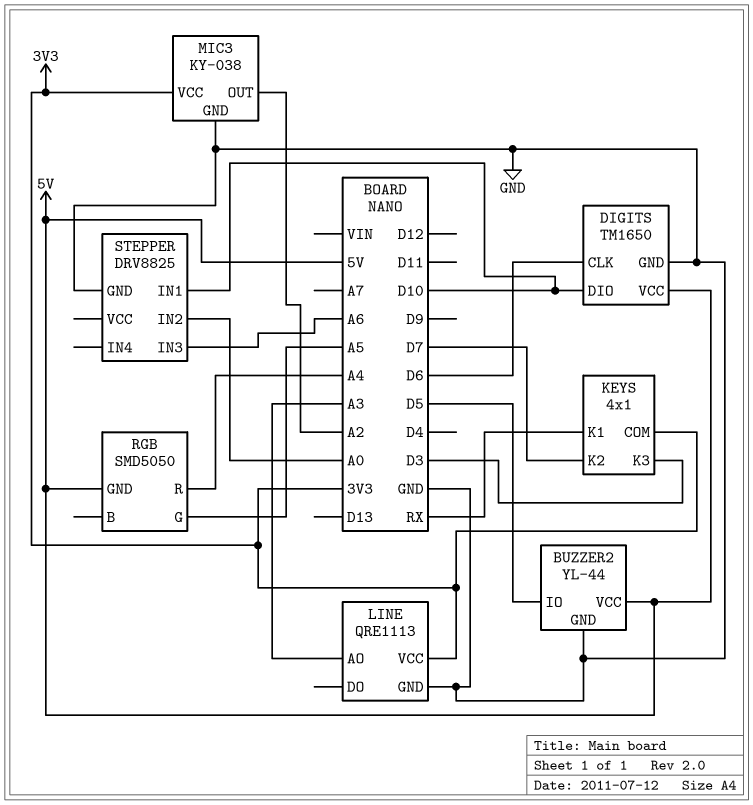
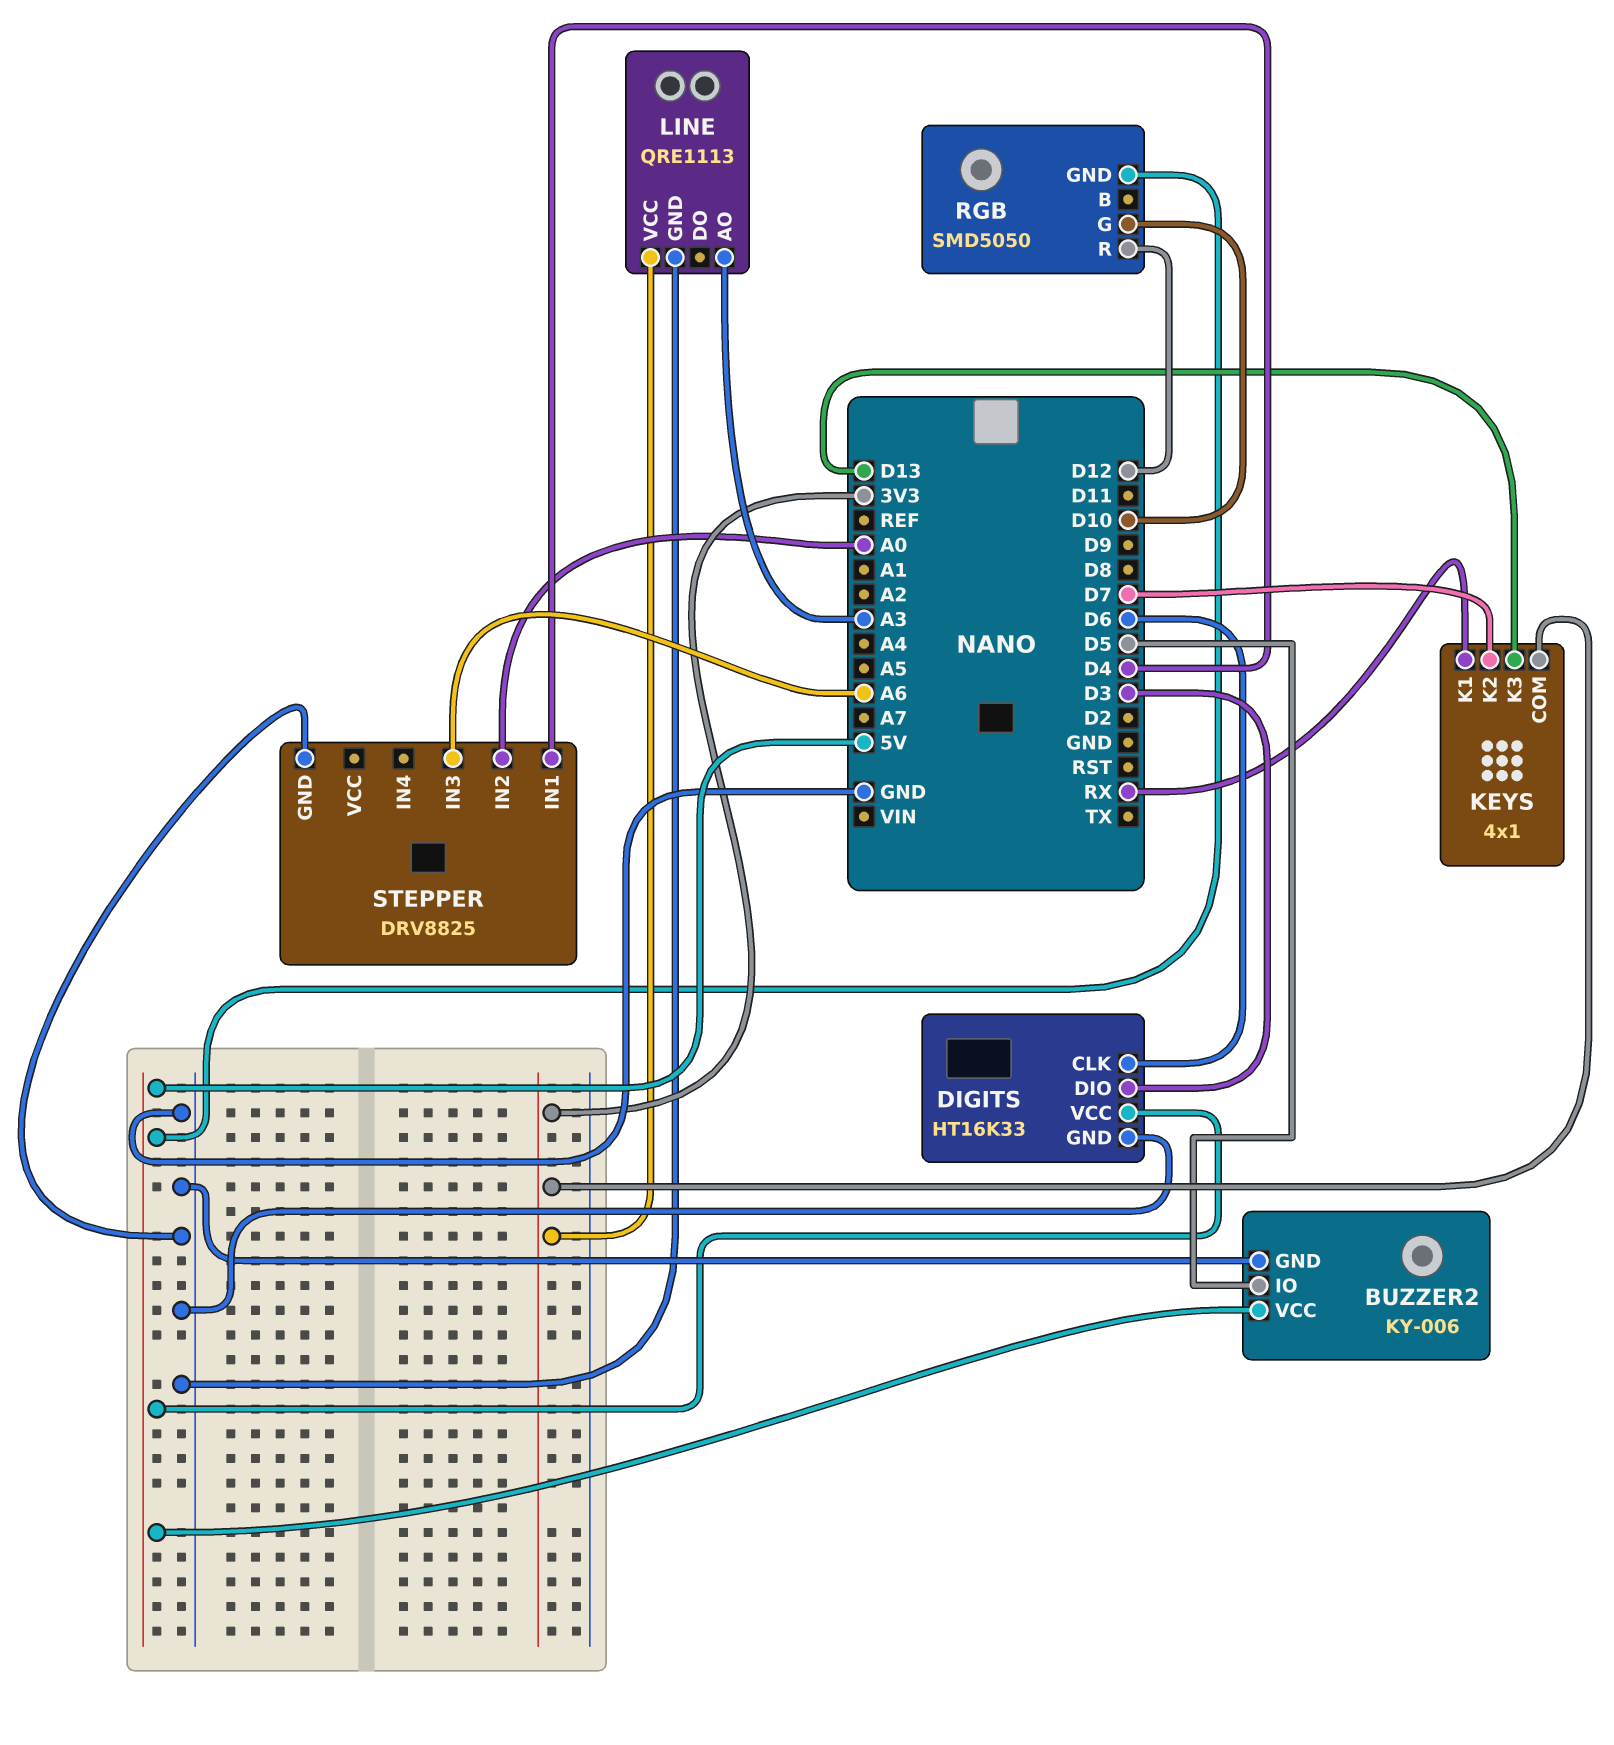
BUZZER2: YL-44 -> KY-006
DIGITS: TM1650 -> HT16K33
DIGITS pin DIO: D10 -> D3
KEYS pin K3: D3 -> D13
MIC3: KY-038 -> none
MIC3 pin GND: GND -> none
MIC3 pin OUT: A2 -> none
MIC3 pin VCC: 3V3 -> none
RGB pin G: A5 -> D10
RGB pin R: A4 -> D12
STEPPER pin IN1: D10 -> D4

